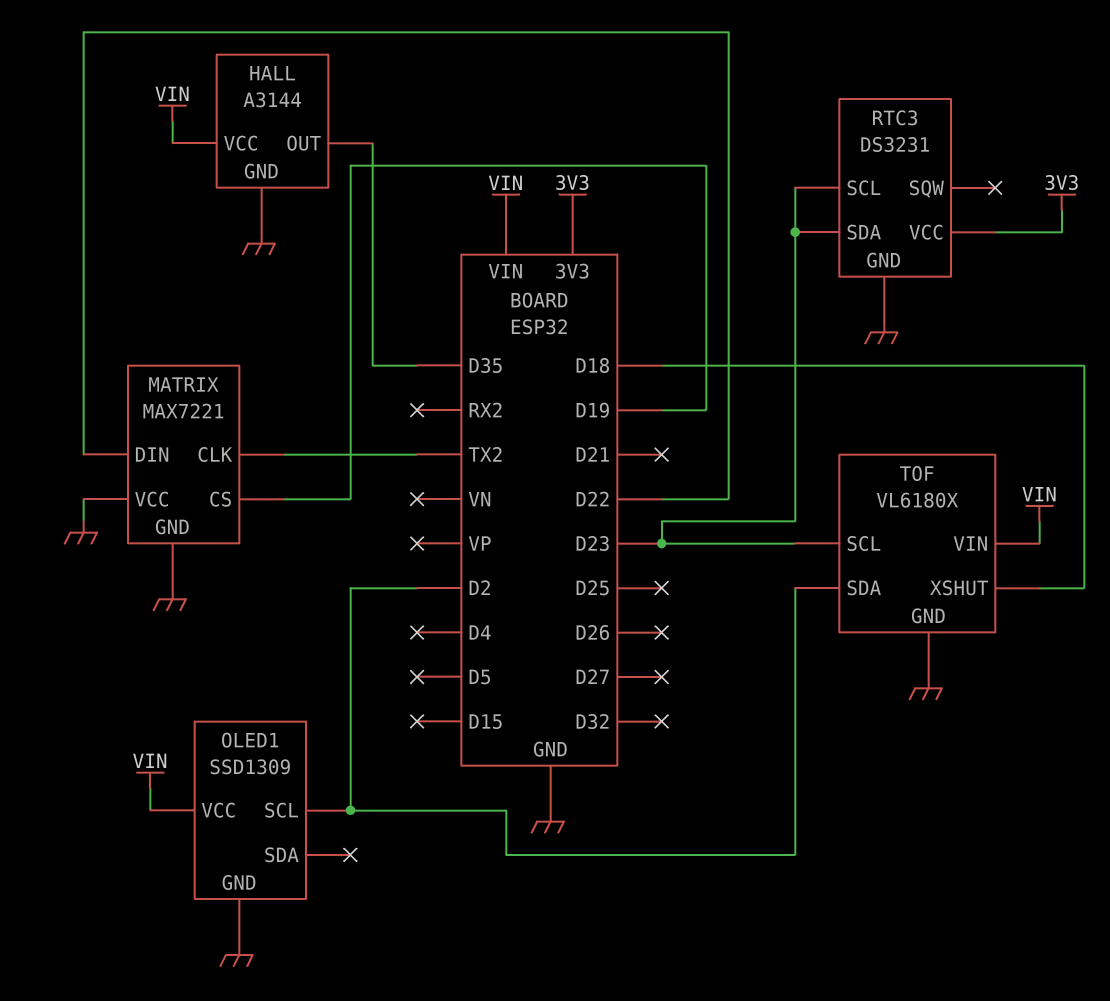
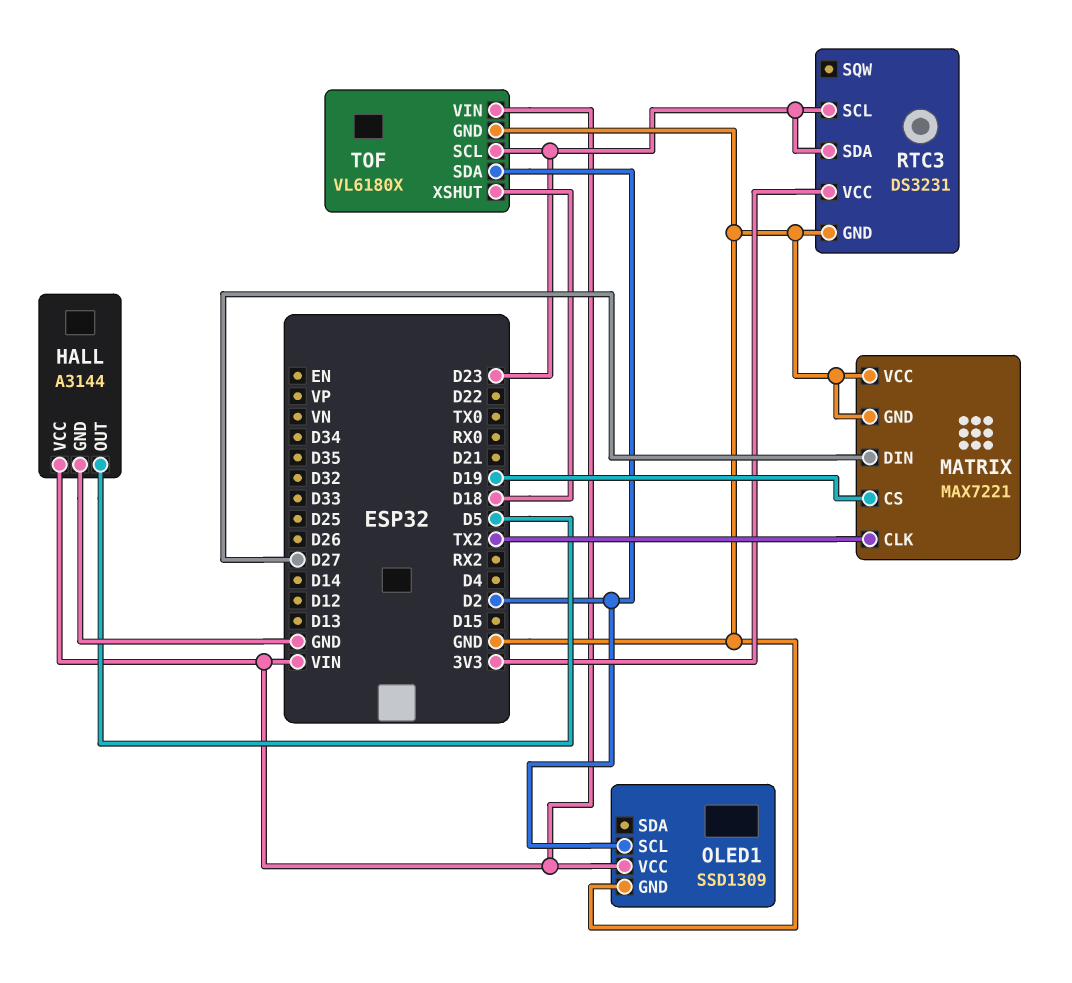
HALL pin OUT: D35 -> D5
MATRIX pin DIN: D22 -> D27

